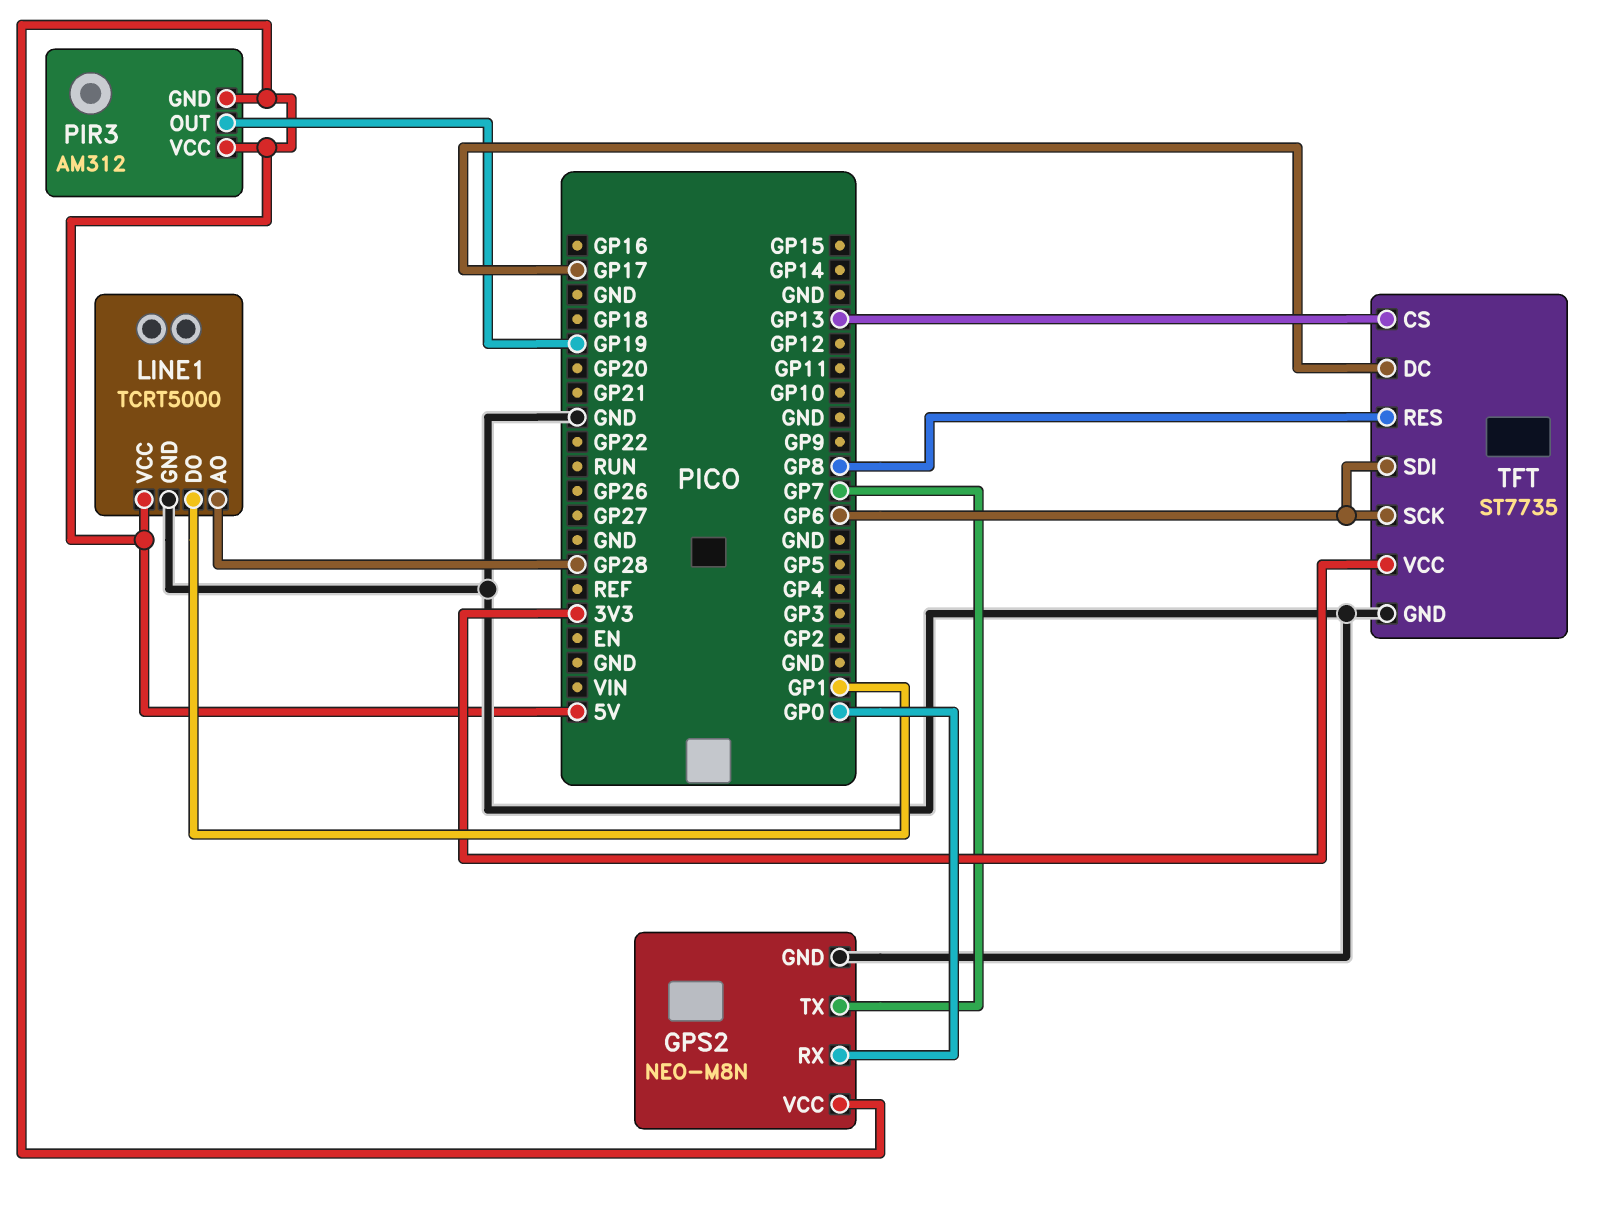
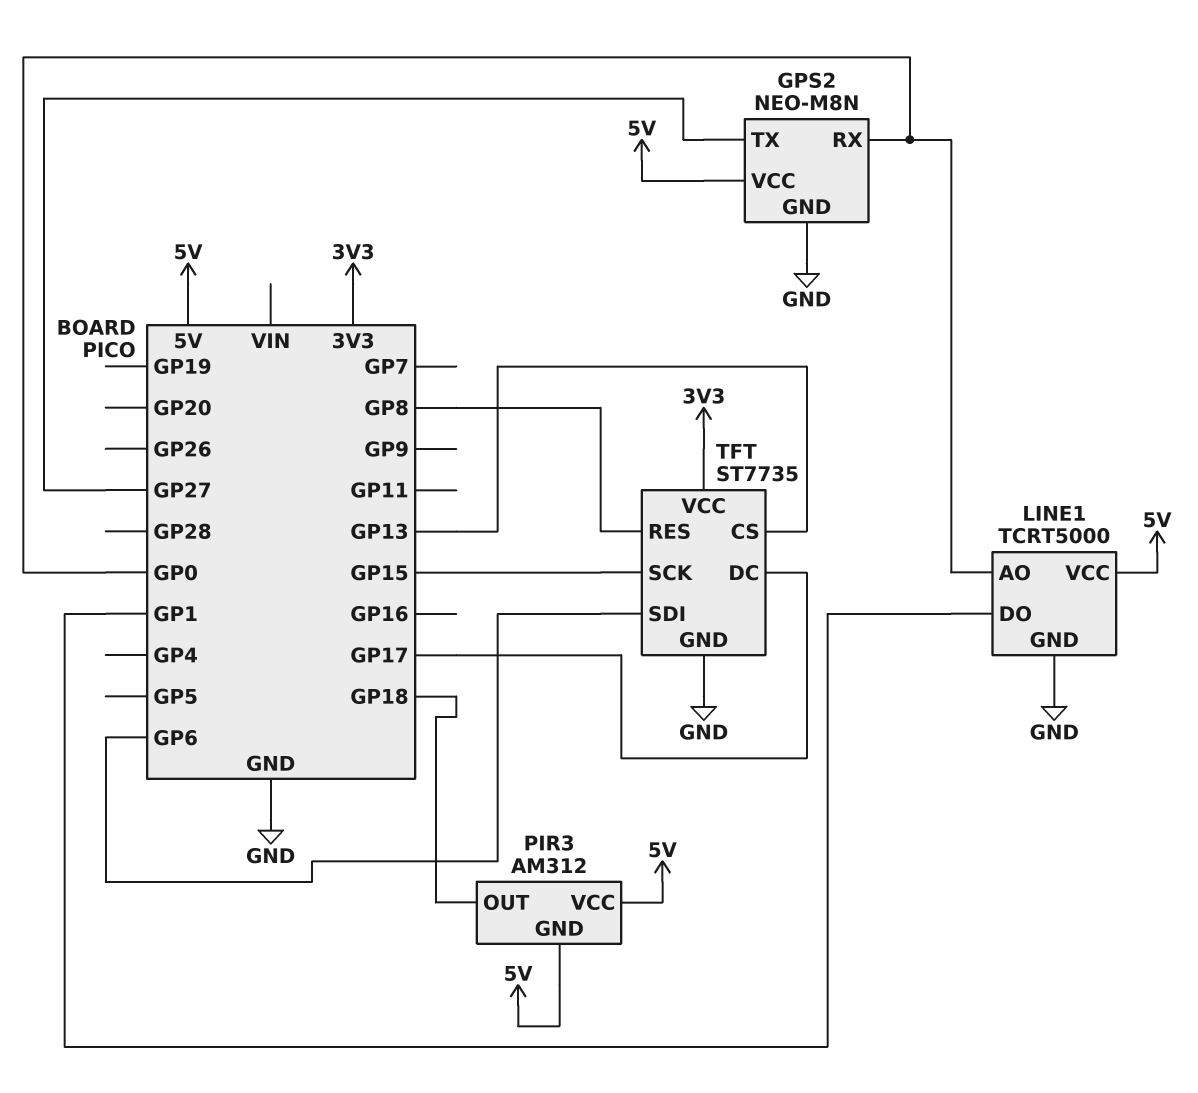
GPS2 pin TX: GP7 -> GP27
LINE1 pin AO: GP28 -> GP0
PIR3 pin OUT: GP19 -> GP18
TFT pin SCK: GP6 -> GP15

